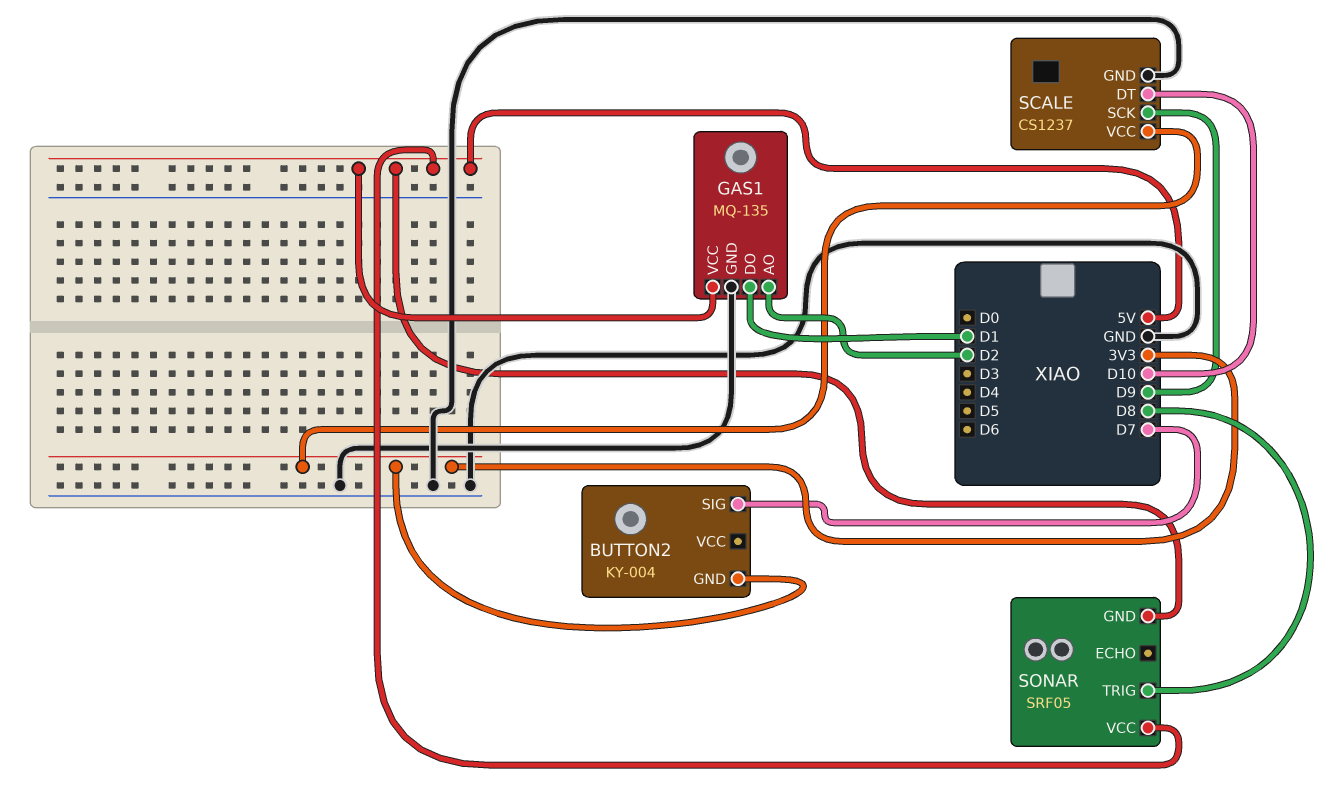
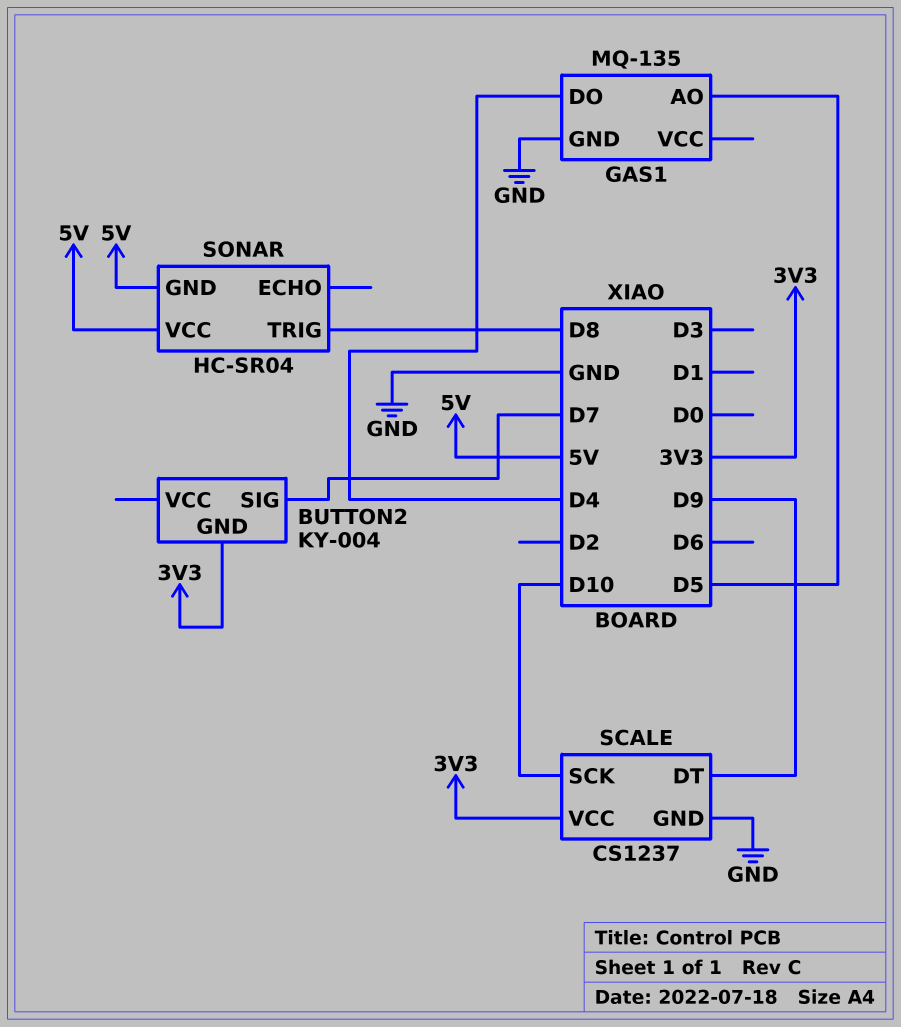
GAS1 pin AO: D2 -> D5
GAS1 pin DO: D1 -> D4
GAS1 pin VCC: 5V -> none
SCALE pin DT: D10 -> D9
SCALE pin SCK: D9 -> D10
SONAR: SRF05 -> HC-SR04

